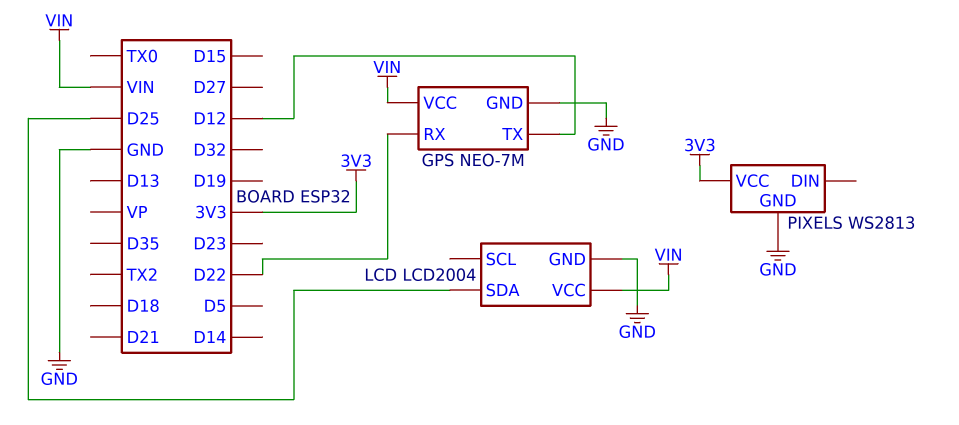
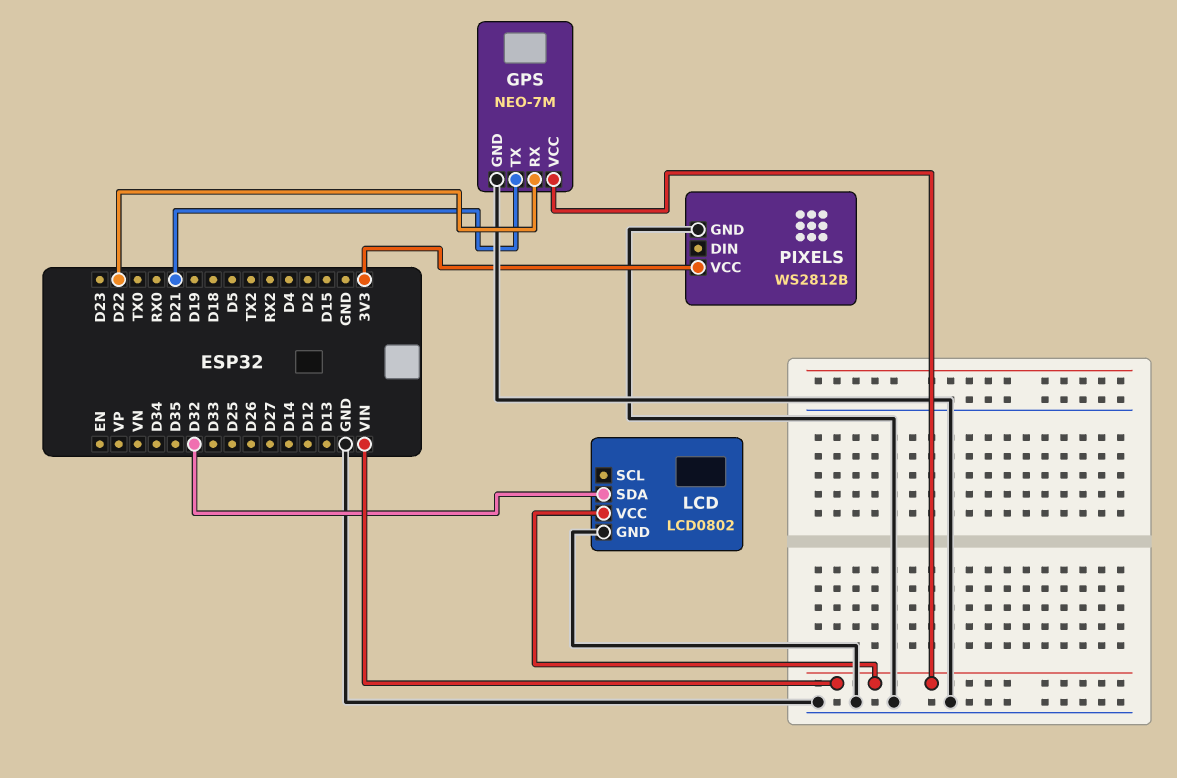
GPS pin TX: D12 -> D21
LCD: LCD2004 -> LCD0802
LCD pin SDA: D25 -> D32
PIXELS: WS2813 -> WS2812B

